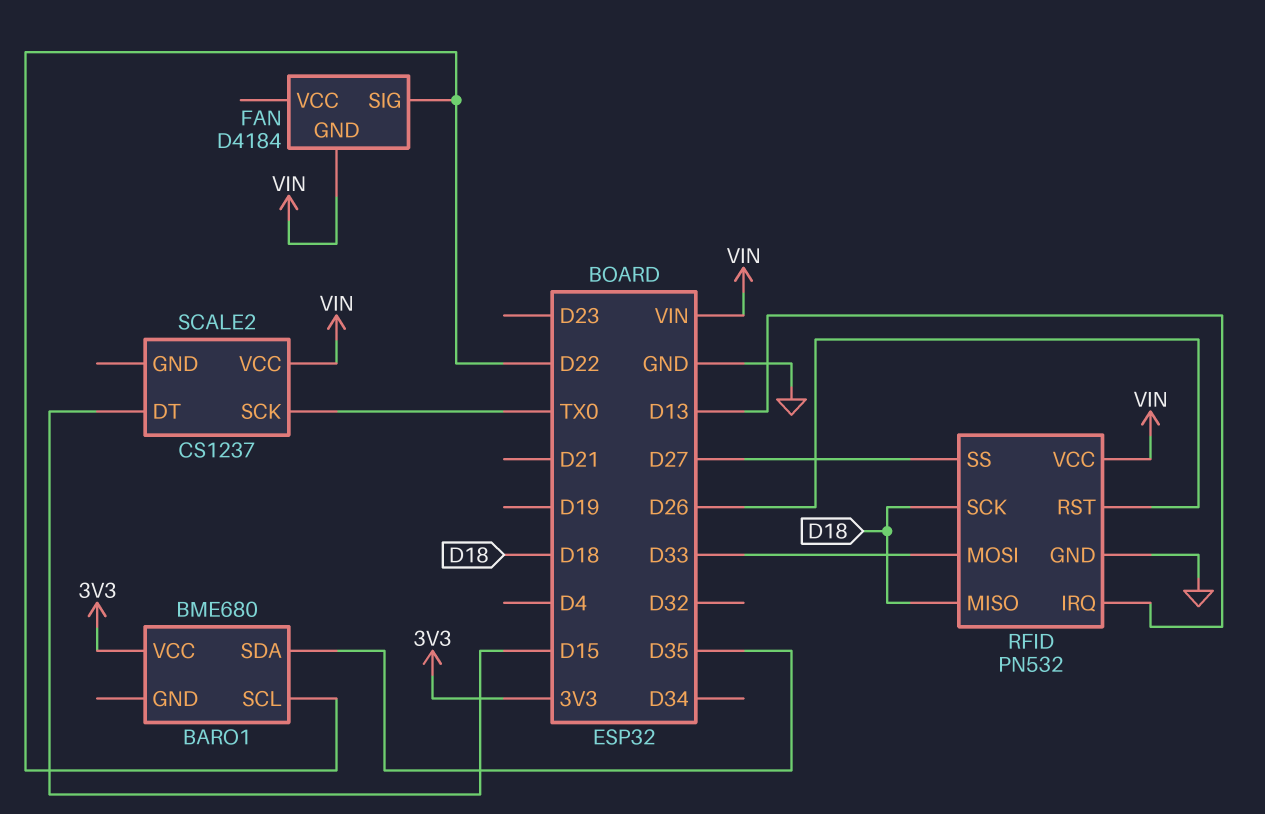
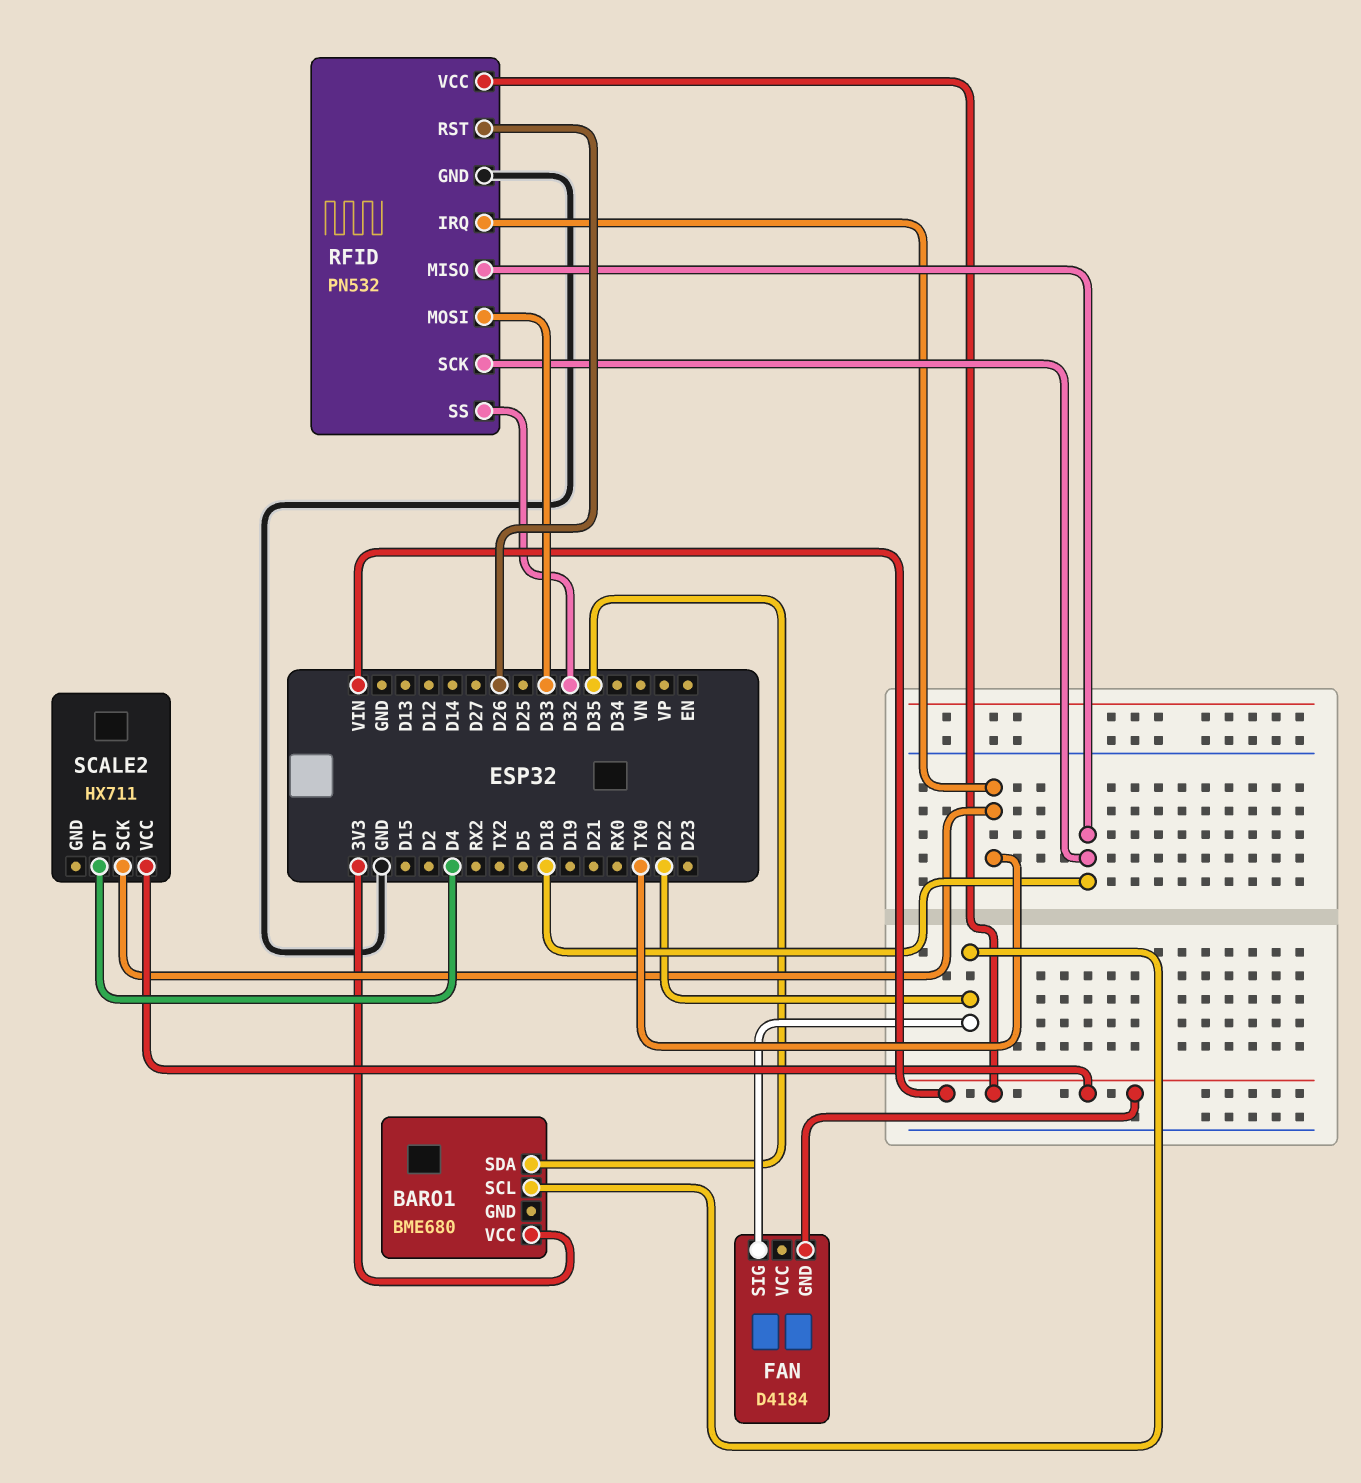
RFID pin IRQ: D13 -> TX0
RFID pin SS: D27 -> D32
SCALE2: CS1237 -> HX711
SCALE2 pin DT: D15 -> D4

